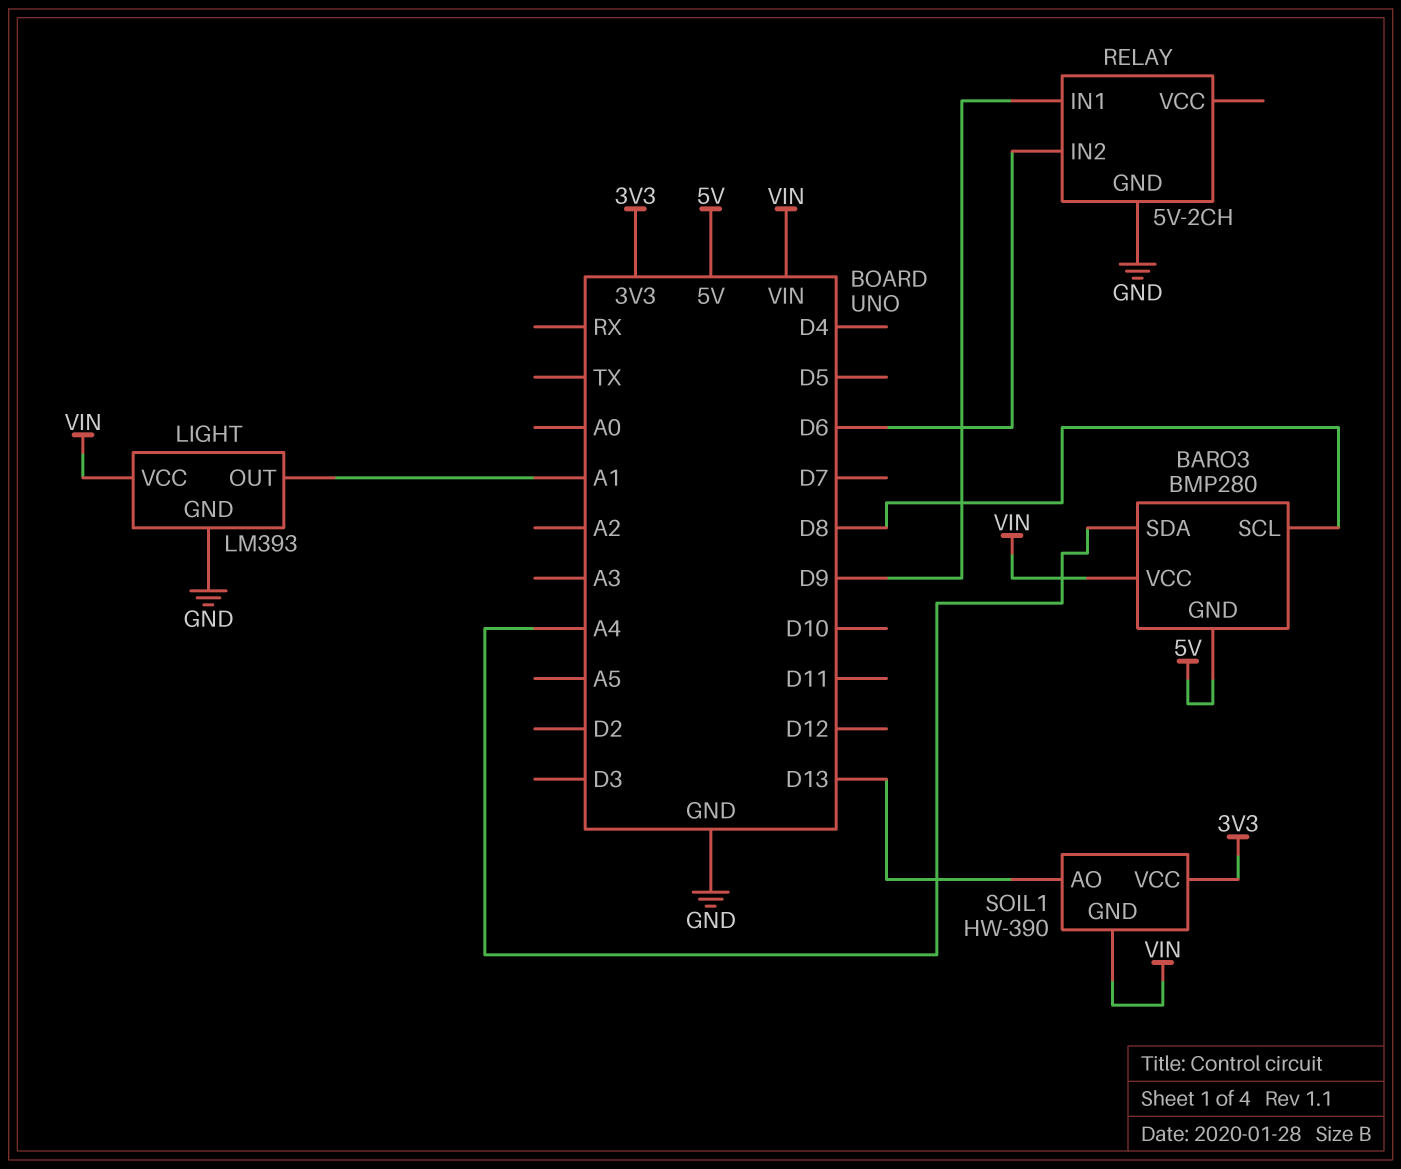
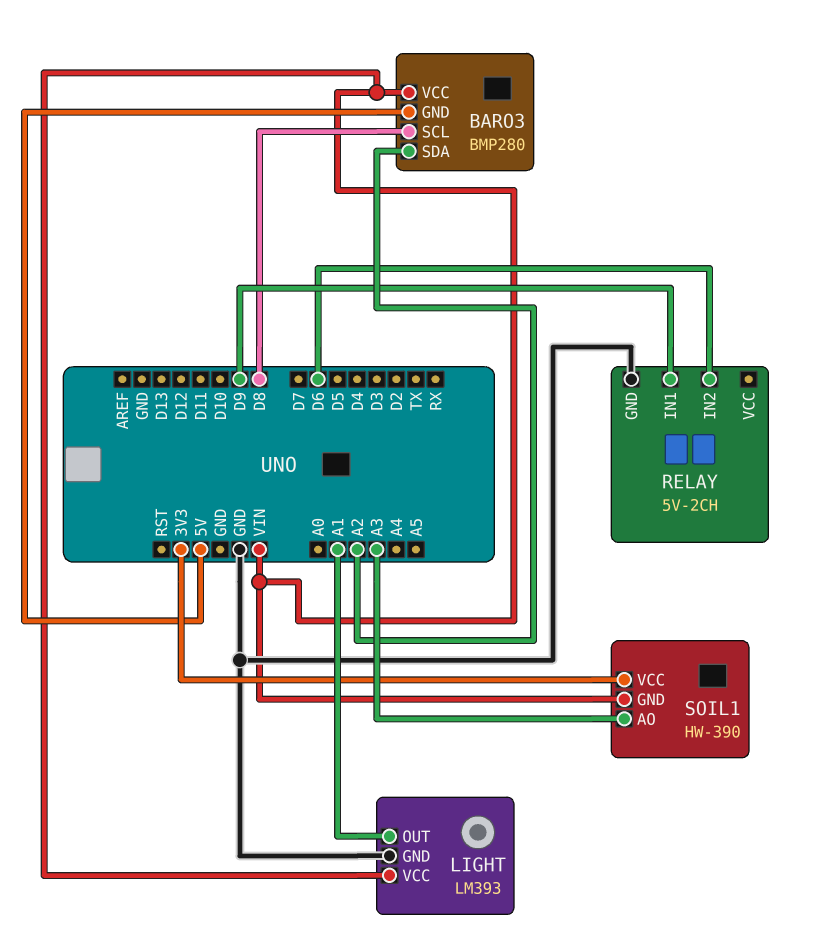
BARO3 pin SDA: A4 -> A2
SOIL1 pin AO: D13 -> A3

